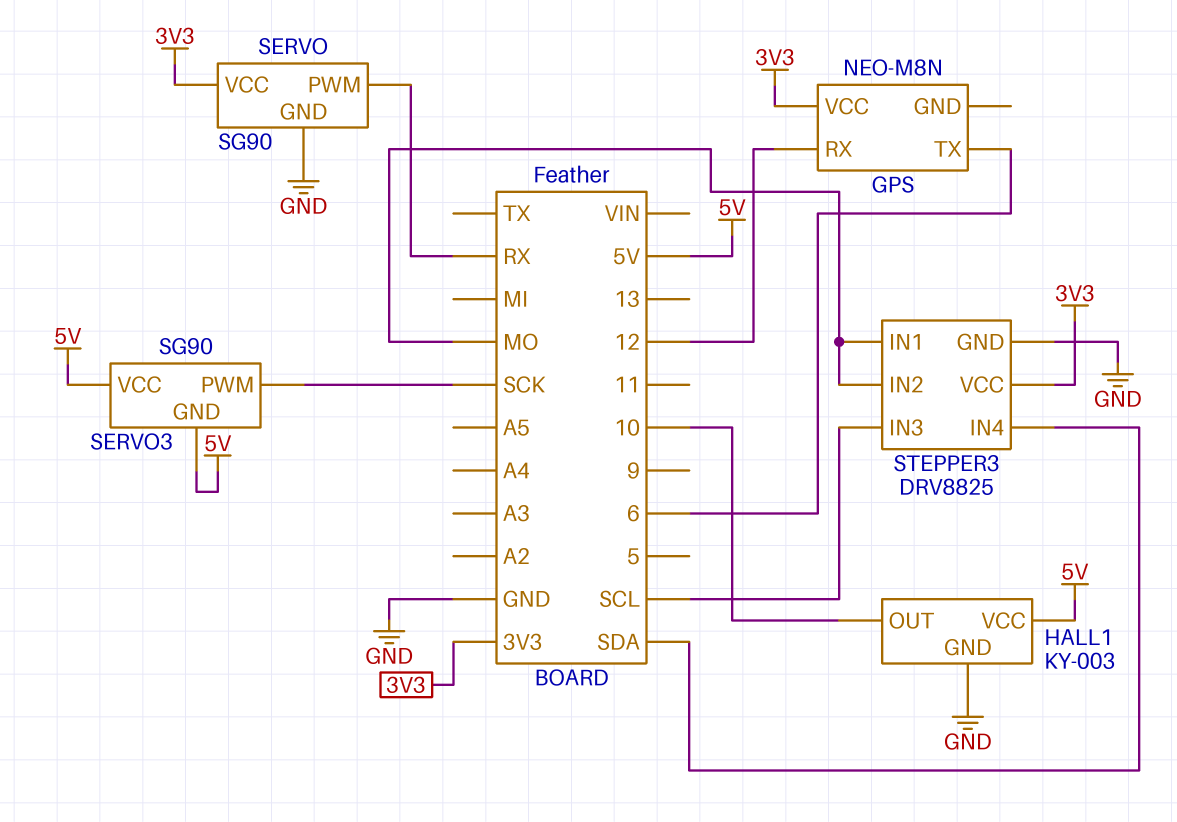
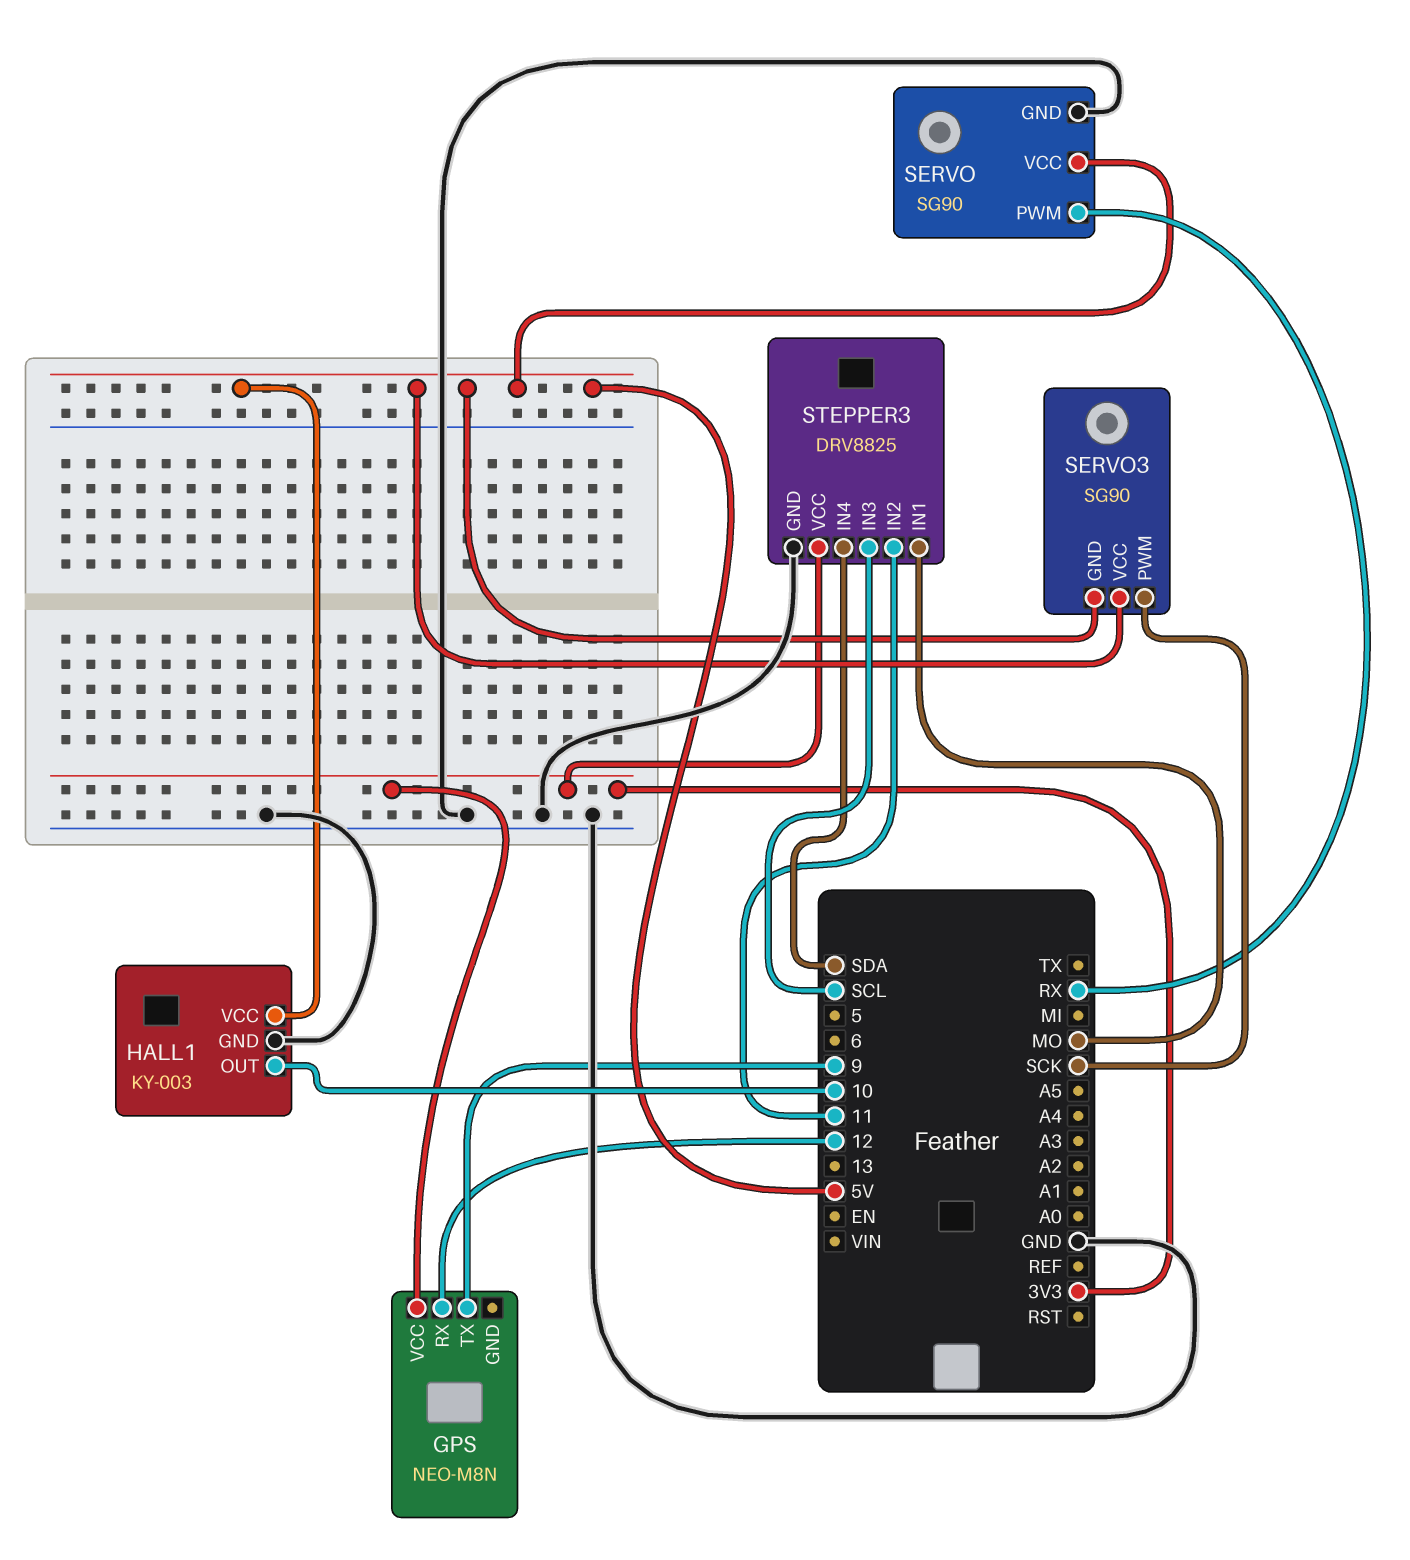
GPS pin TX: 6 -> 9
SERVO pin VCC: 3V3 -> 5V
STEPPER3 pin IN2: MO -> 11

